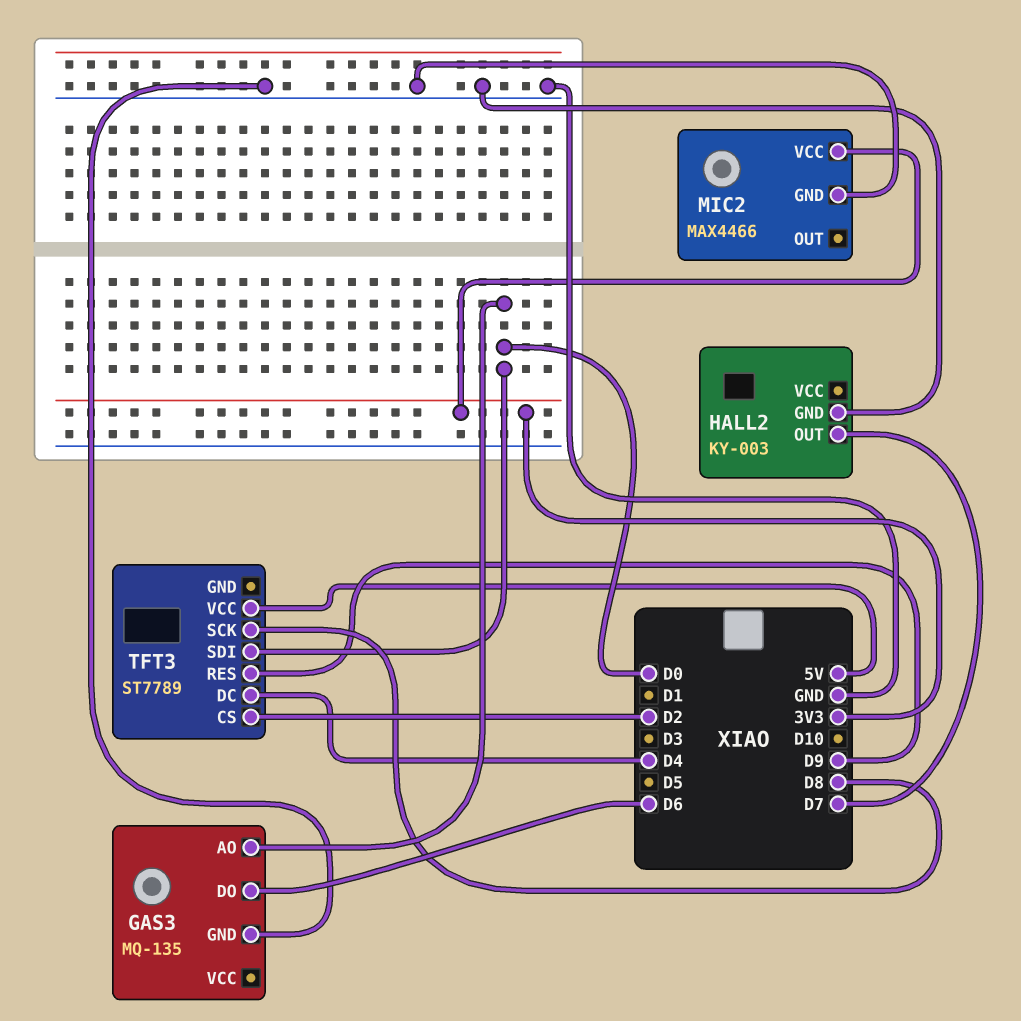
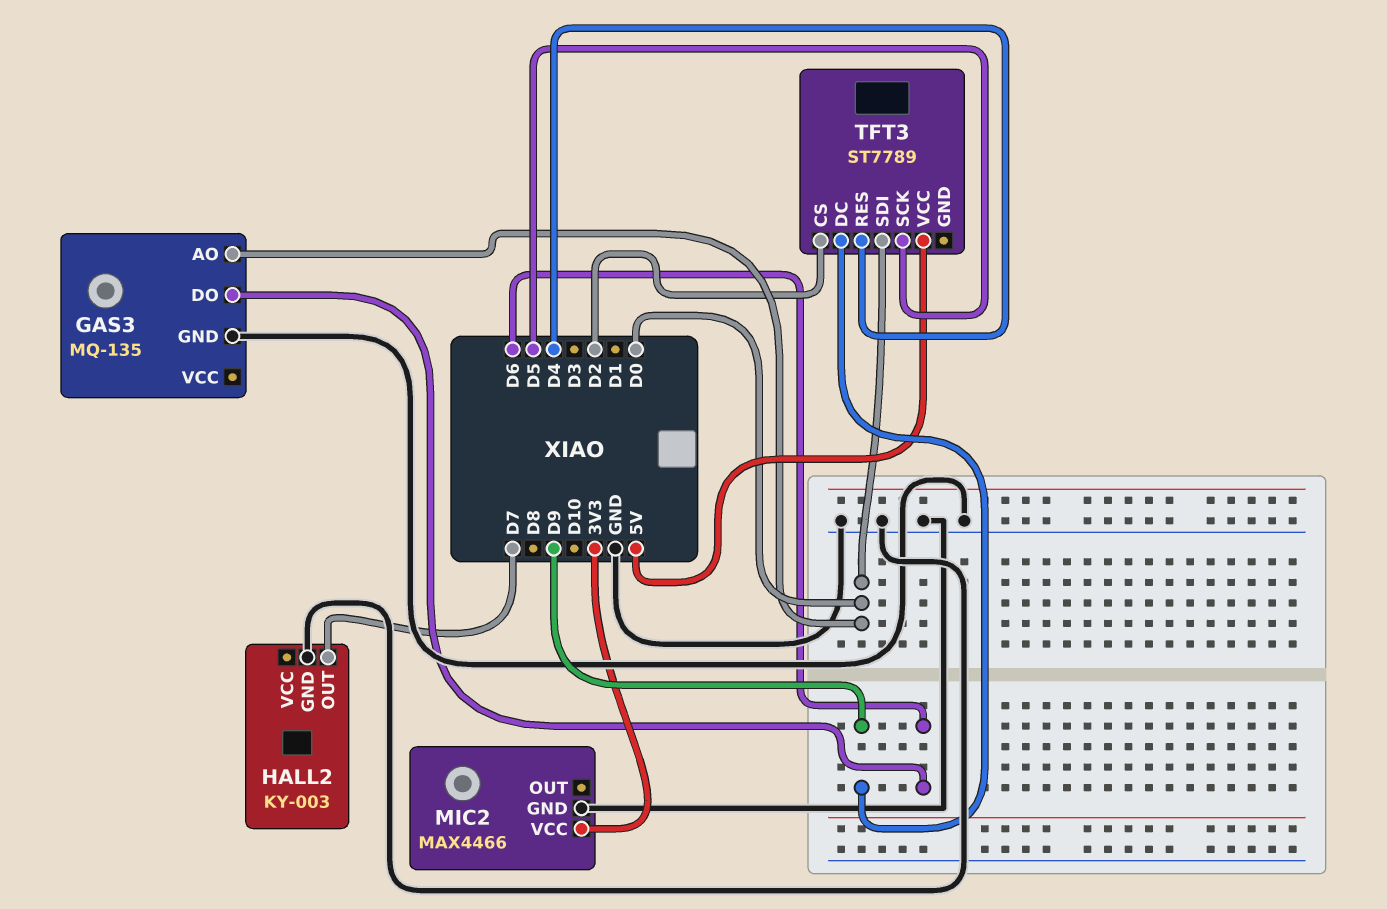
TFT3 pin DC: D4 -> D9
TFT3 pin RES: D9 -> D4
TFT3 pin SCK: D8 -> D5

